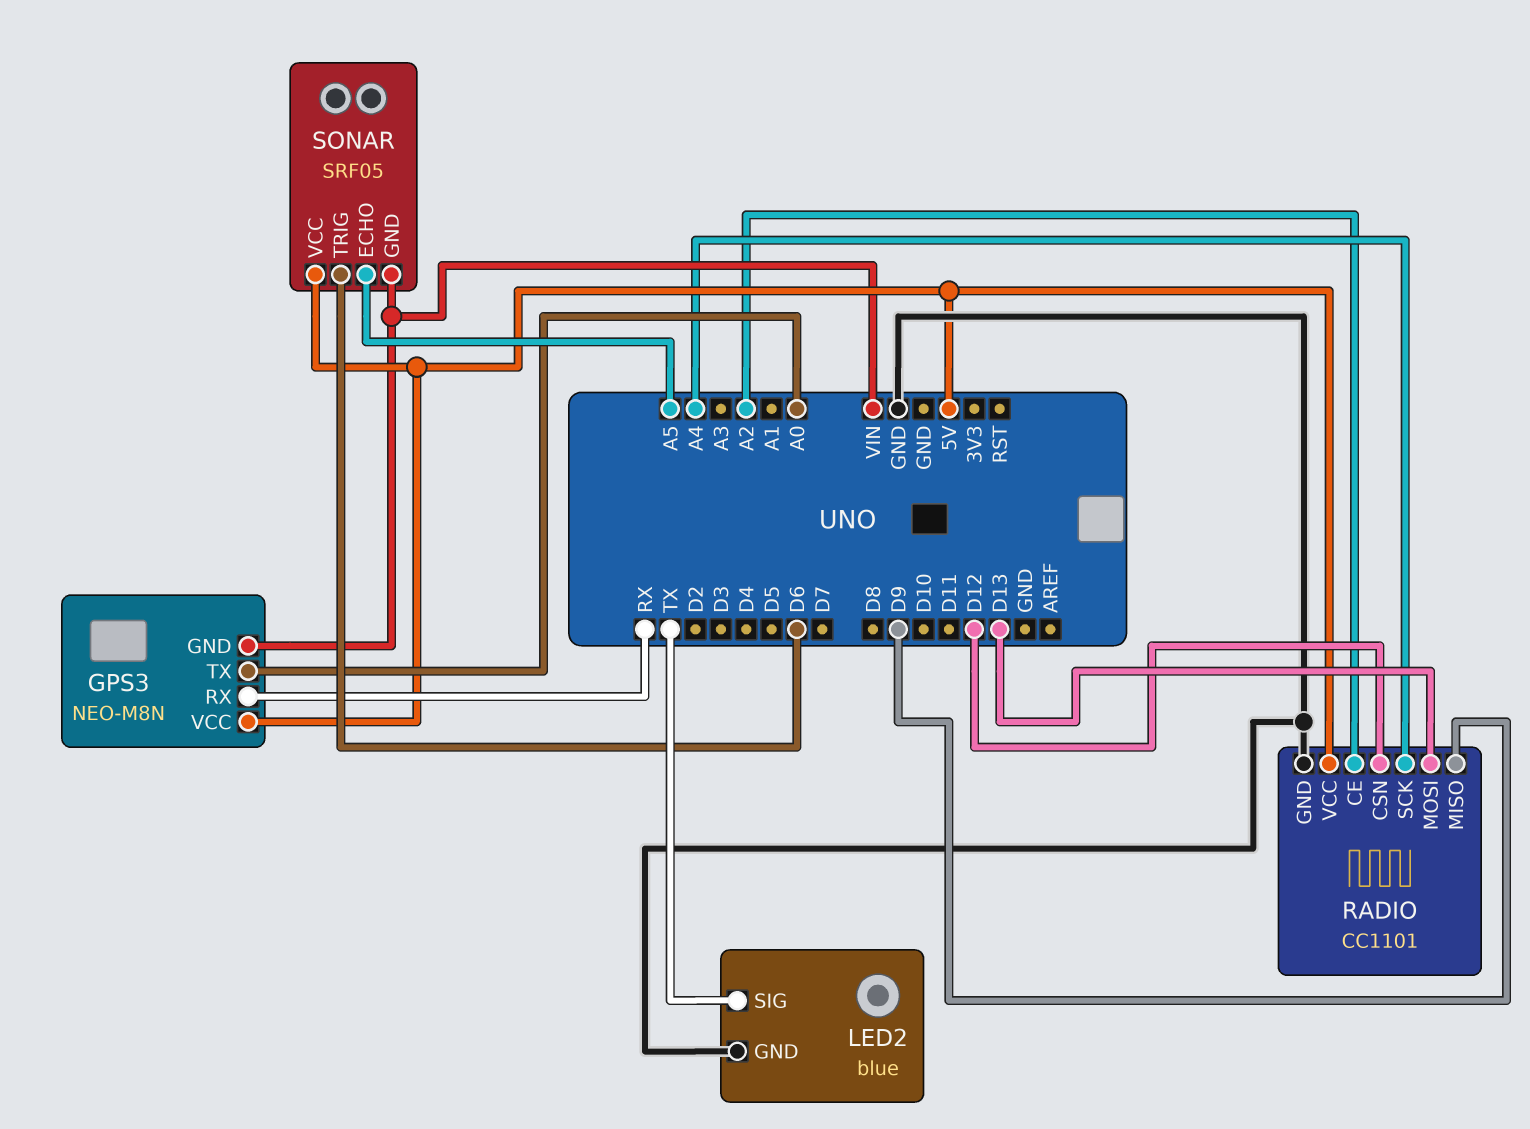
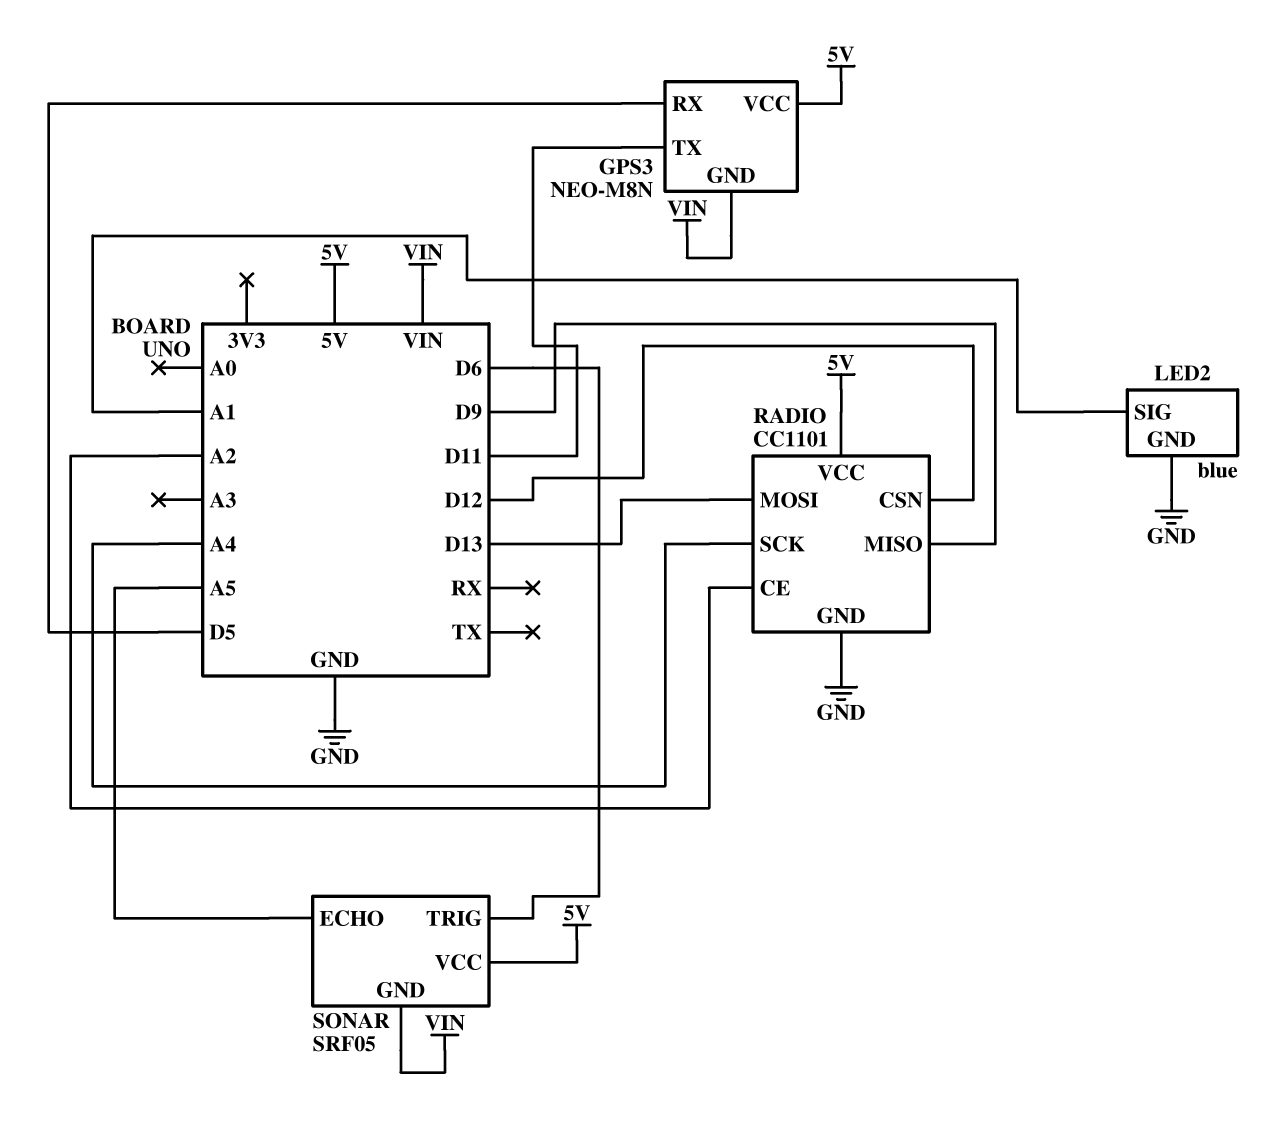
GPS3 pin RX: RX -> D5
GPS3 pin TX: A0 -> D11
LED2 pin SIG: TX -> A1

